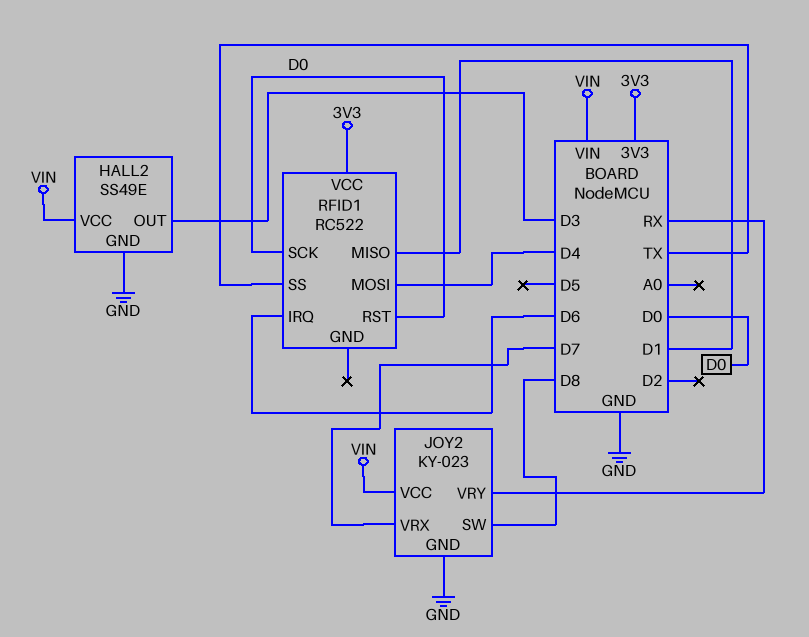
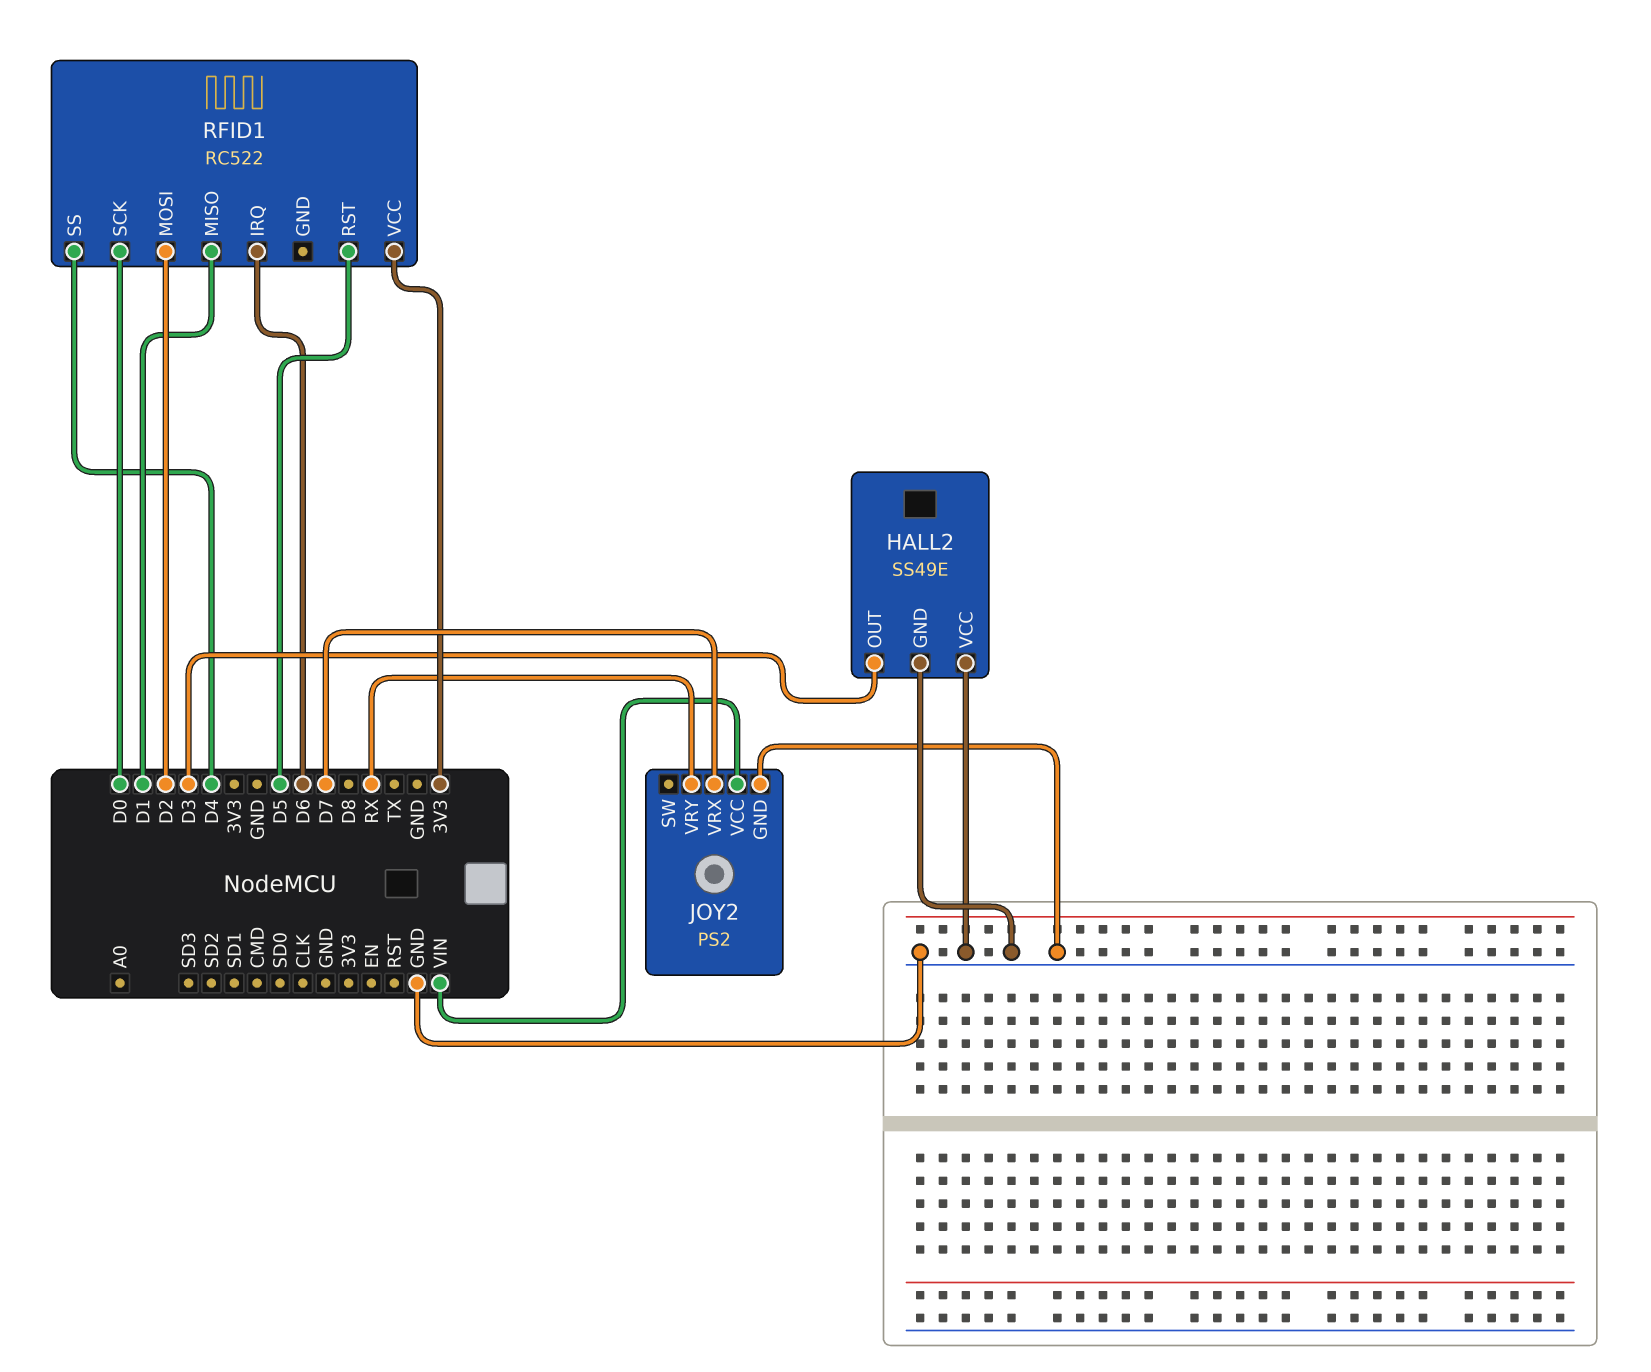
HALL2 pin VCC: VIN -> GND
JOY2: KY-023 -> PS2
JOY2 pin SW: D8 -> none
RFID1 pin MOSI: D4 -> D2
RFID1 pin RST: D0 -> D5
RFID1 pin SS: TX -> D4

